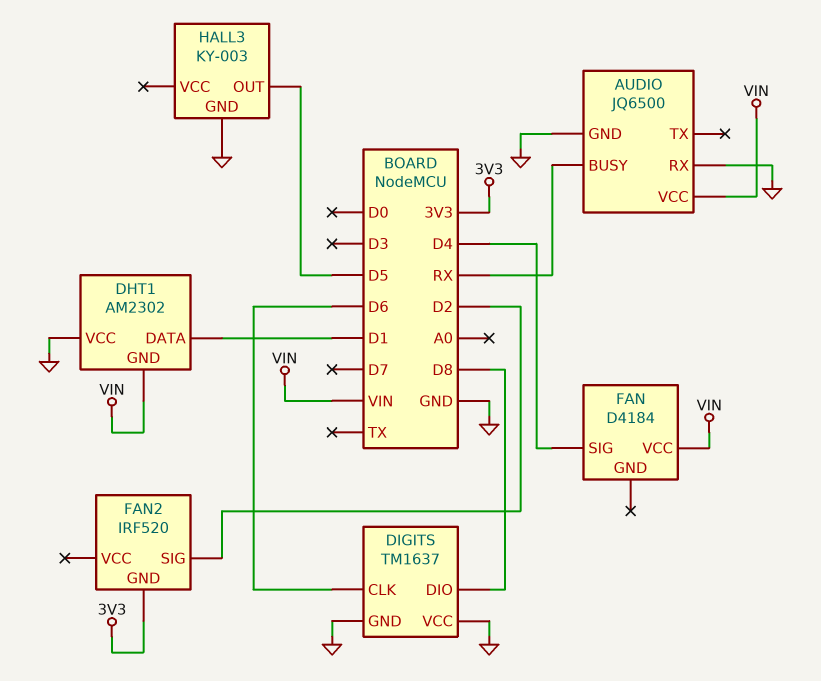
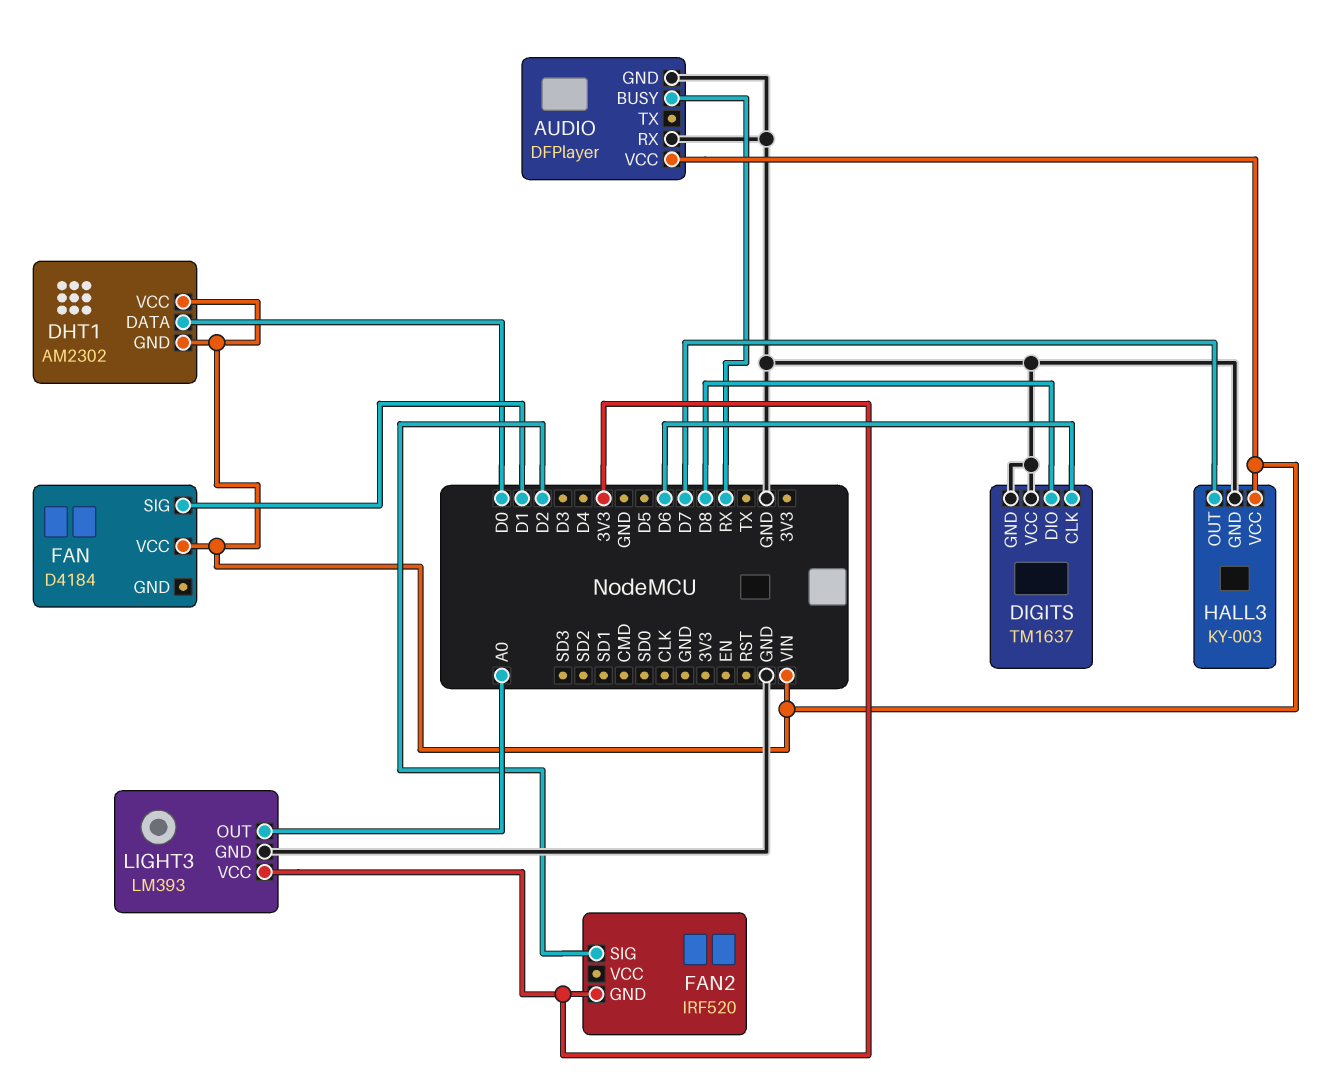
AUDIO: JQ6500 -> DFPlayer
DHT1 pin DATA: D1 -> D0
DHT1 pin VCC: GND -> VIN
FAN pin SIG: D4 -> D1
HALL3 pin OUT: D5 -> D7
HALL3 pin VCC: none -> VIN
LIGHT3: none -> LM393
LIGHT3 pin GND: none -> GND
LIGHT3 pin OUT: none -> A0
LIGHT3 pin VCC: none -> 3V3

